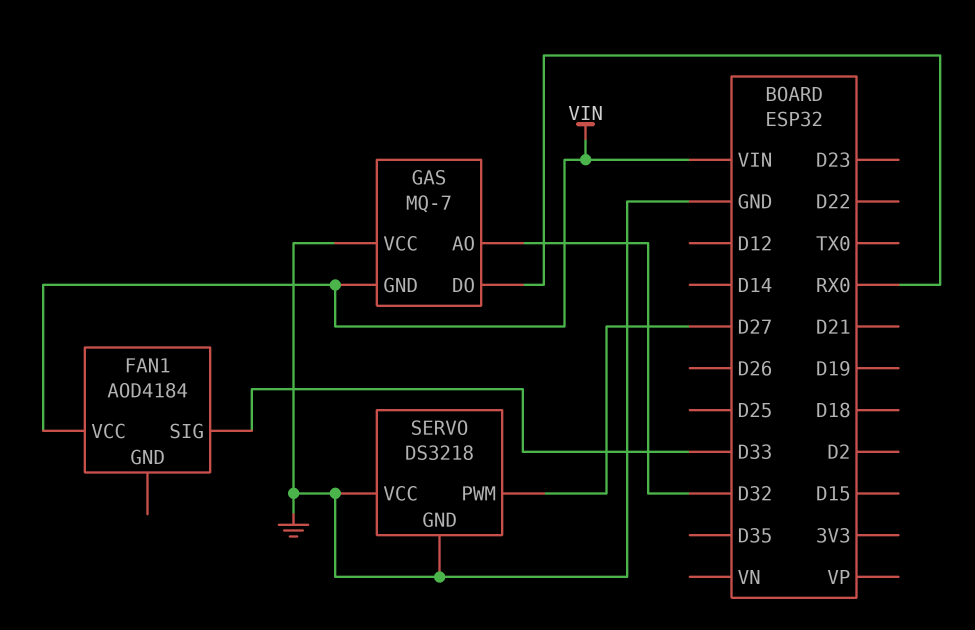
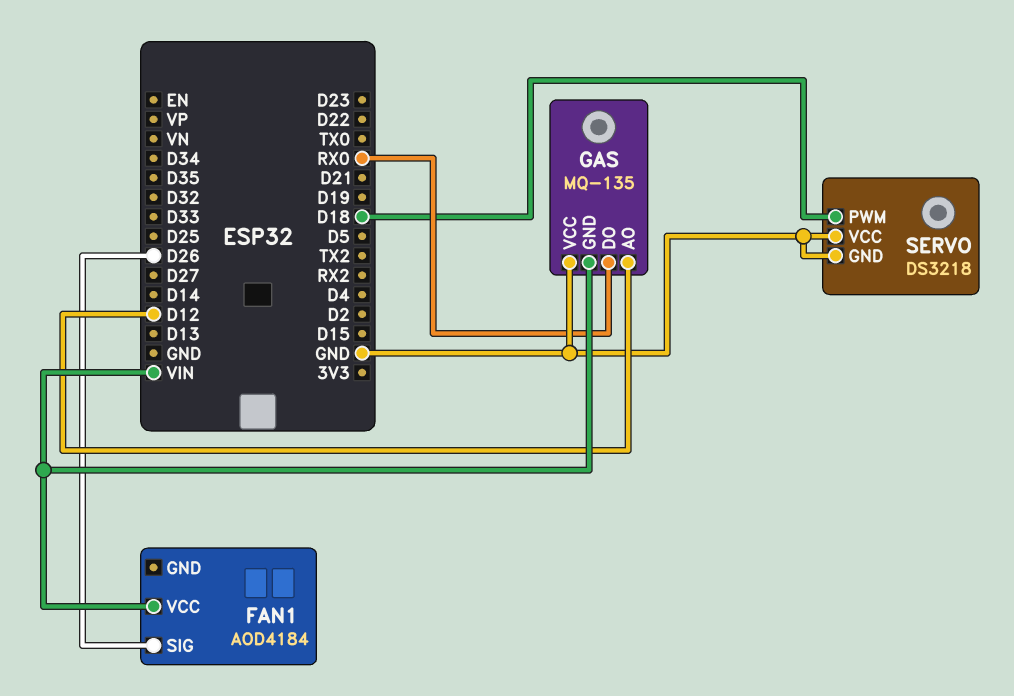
FAN1 pin SIG: D33 -> D26
GAS: MQ-7 -> MQ-135
GAS pin AO: D32 -> D12
SERVO pin PWM: D27 -> D18

